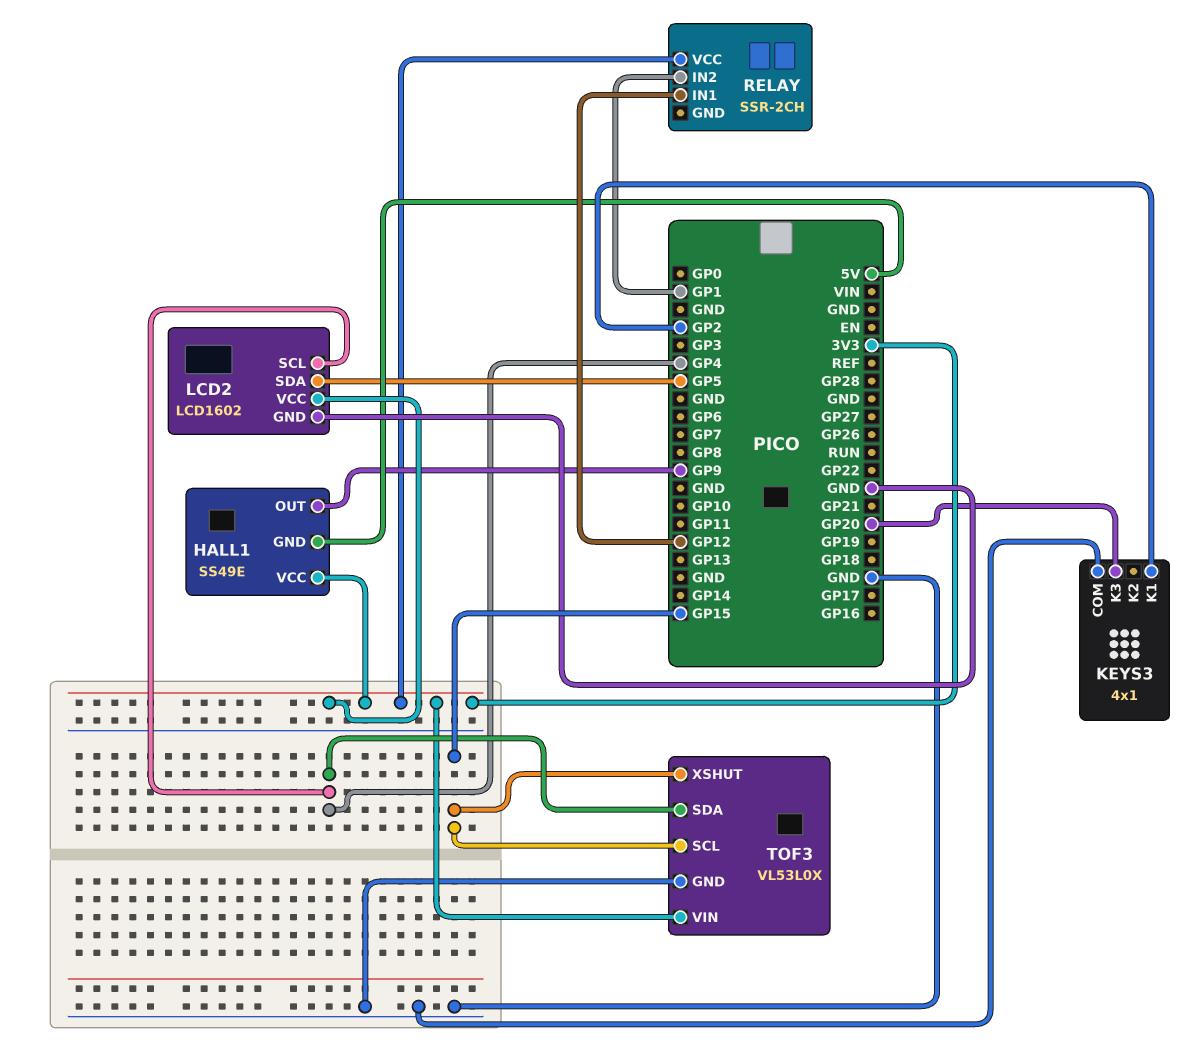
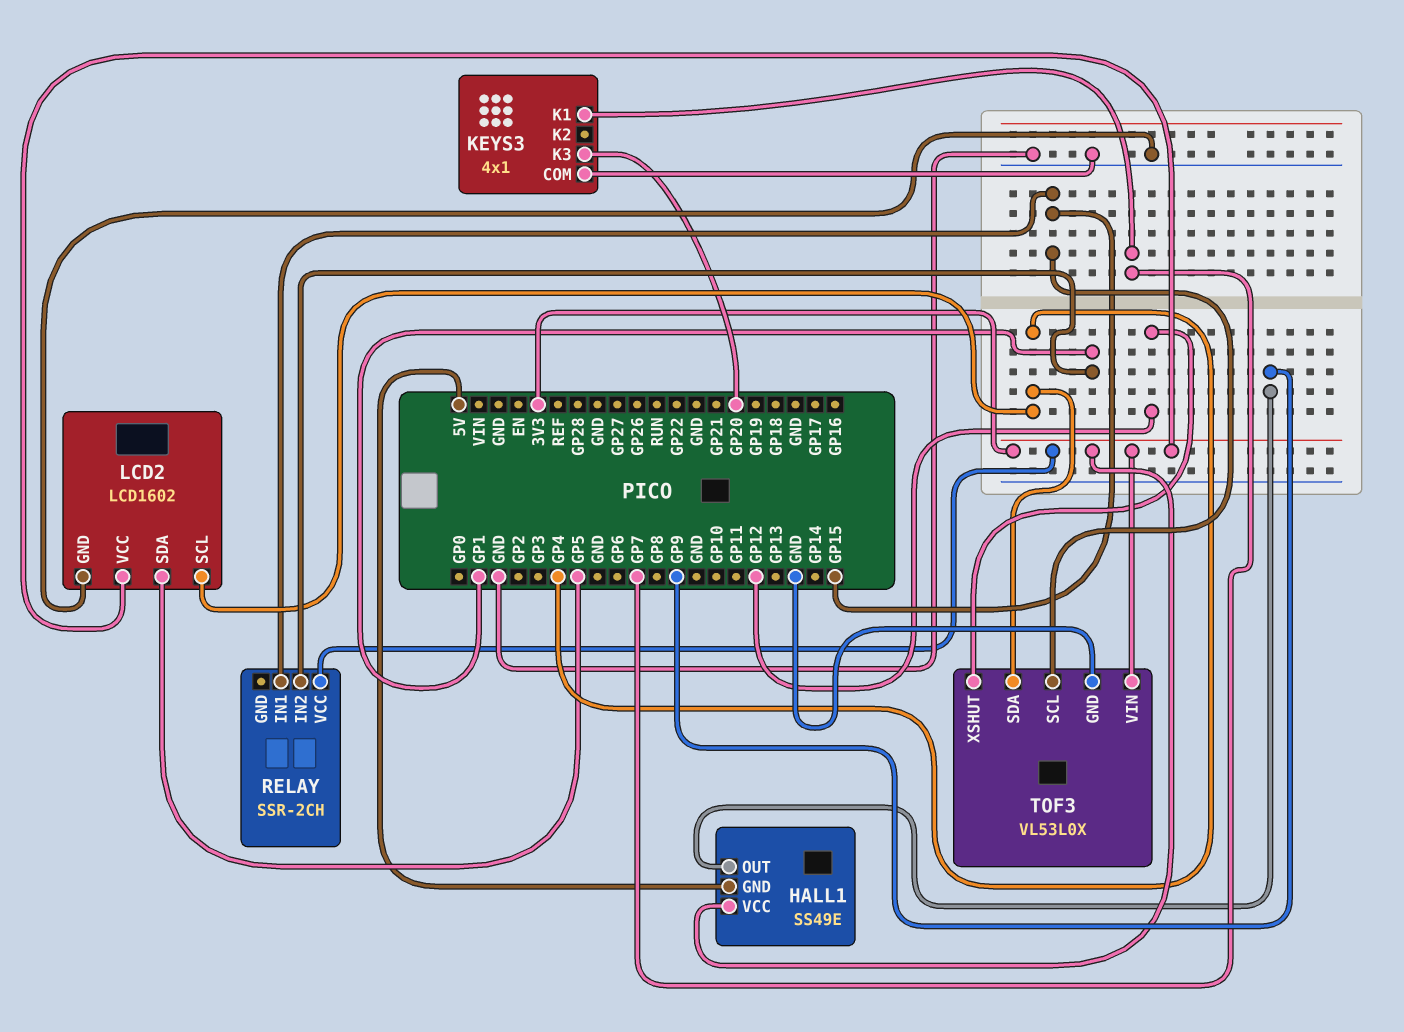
KEYS3 pin K1: GP2 -> GP7
RELAY pin IN1: GP12 -> GP15
TOF3 pin XSHUT: GP15 -> GP12

